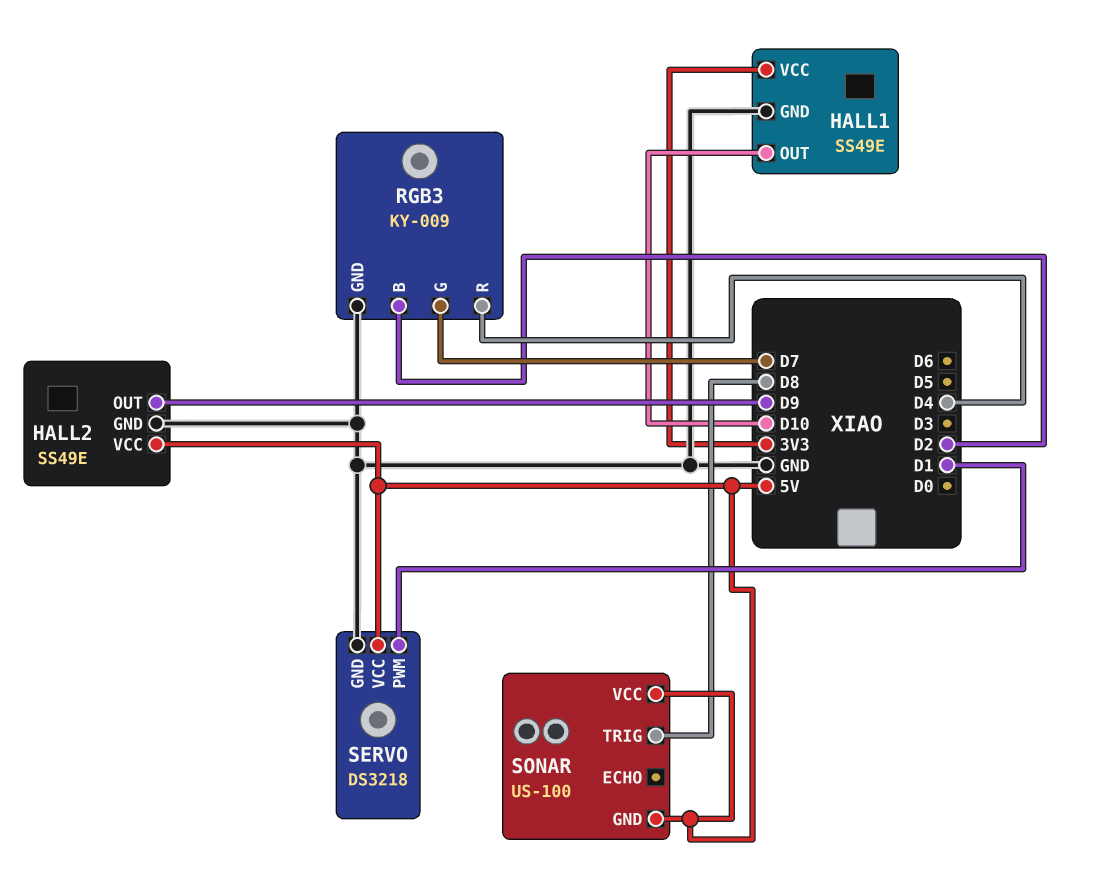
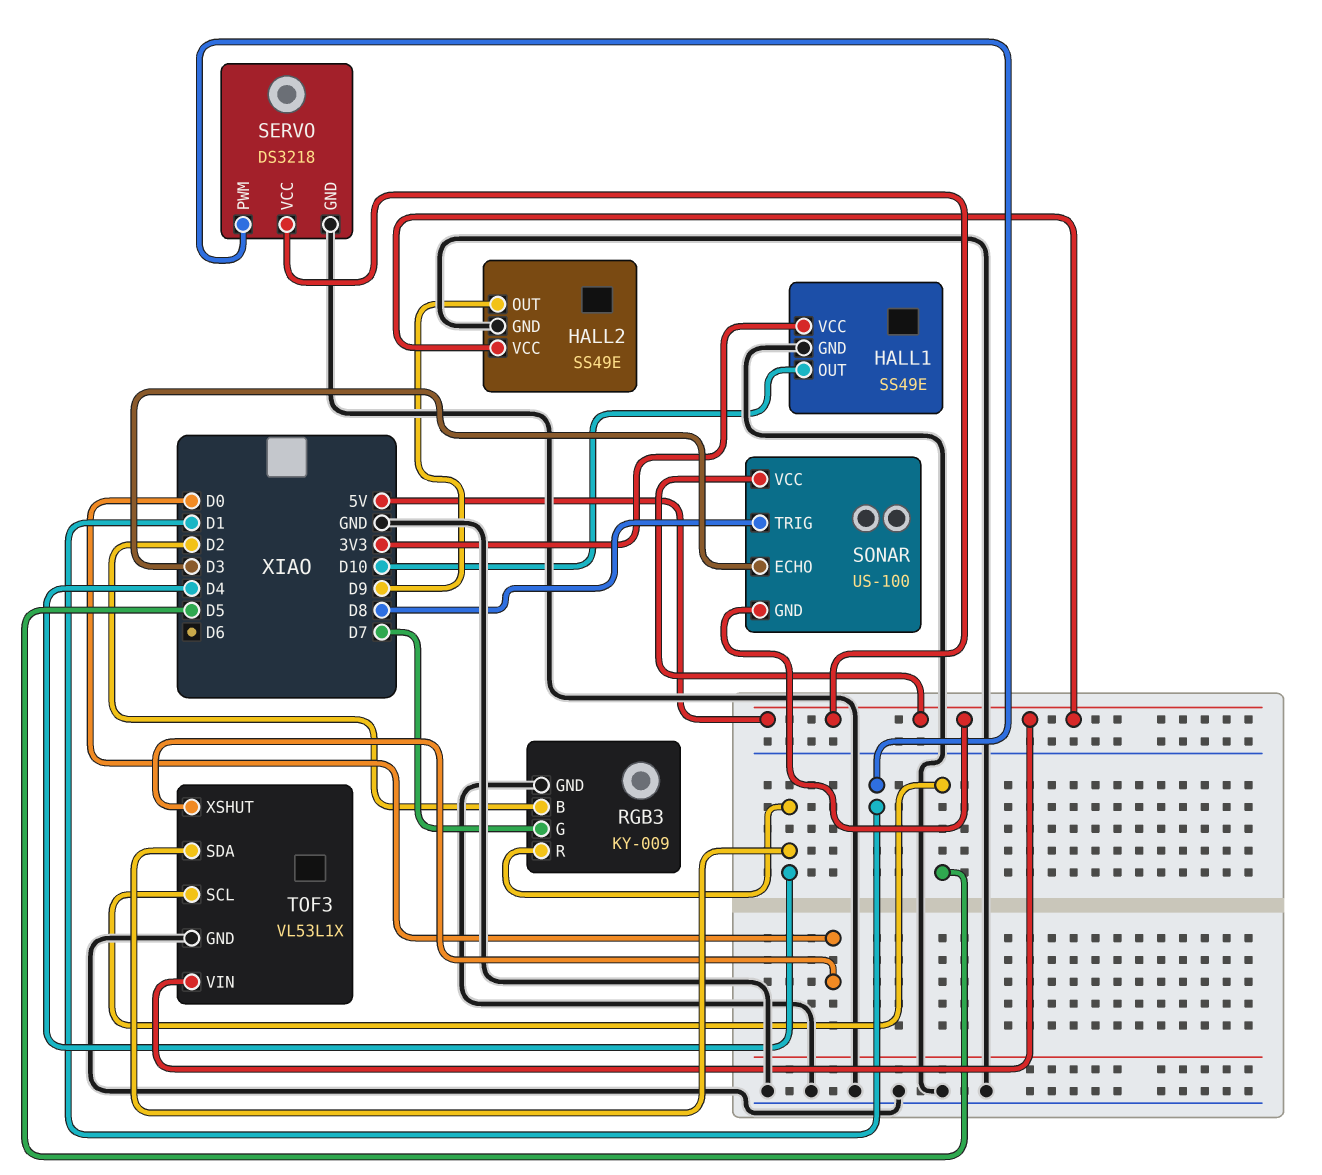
SONAR pin ECHO: none -> D3
TOF3: none -> VL53L1X
TOF3 pin GND: none -> GND
TOF3 pin SCL: none -> D5
TOF3 pin SDA: none -> D4
TOF3 pin VIN: none -> 5V
TOF3 pin XSHUT: none -> D0

